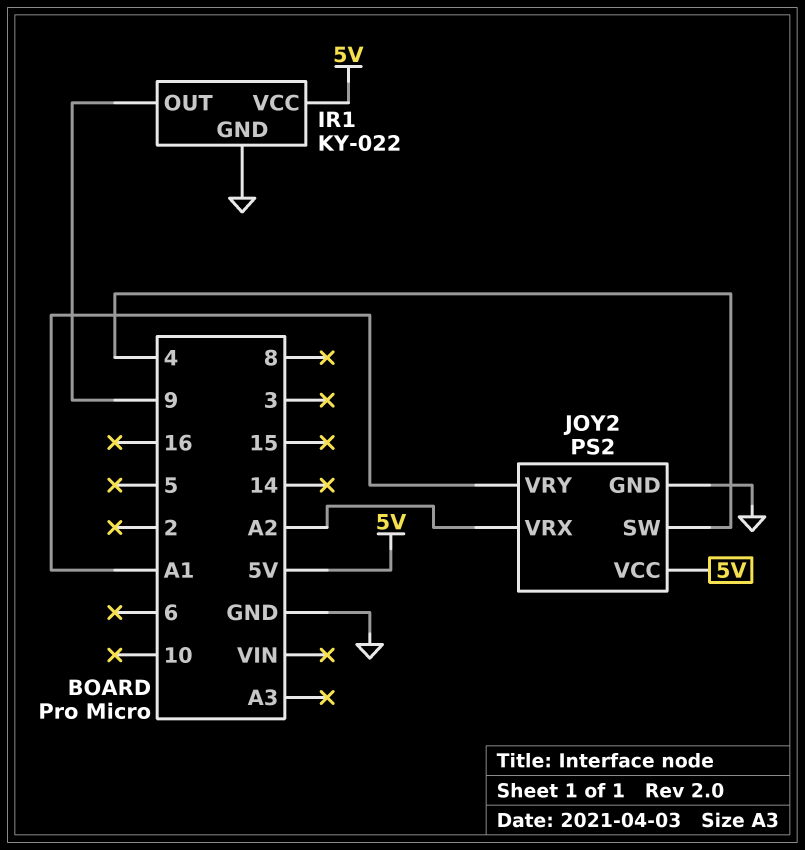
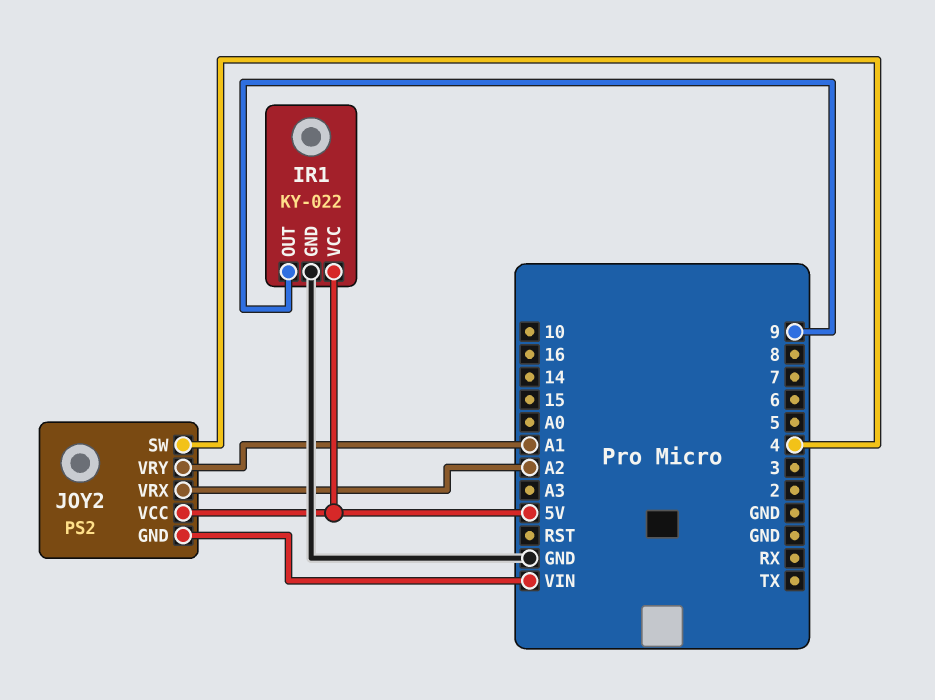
JOY2 pin GND: GND -> VIN

